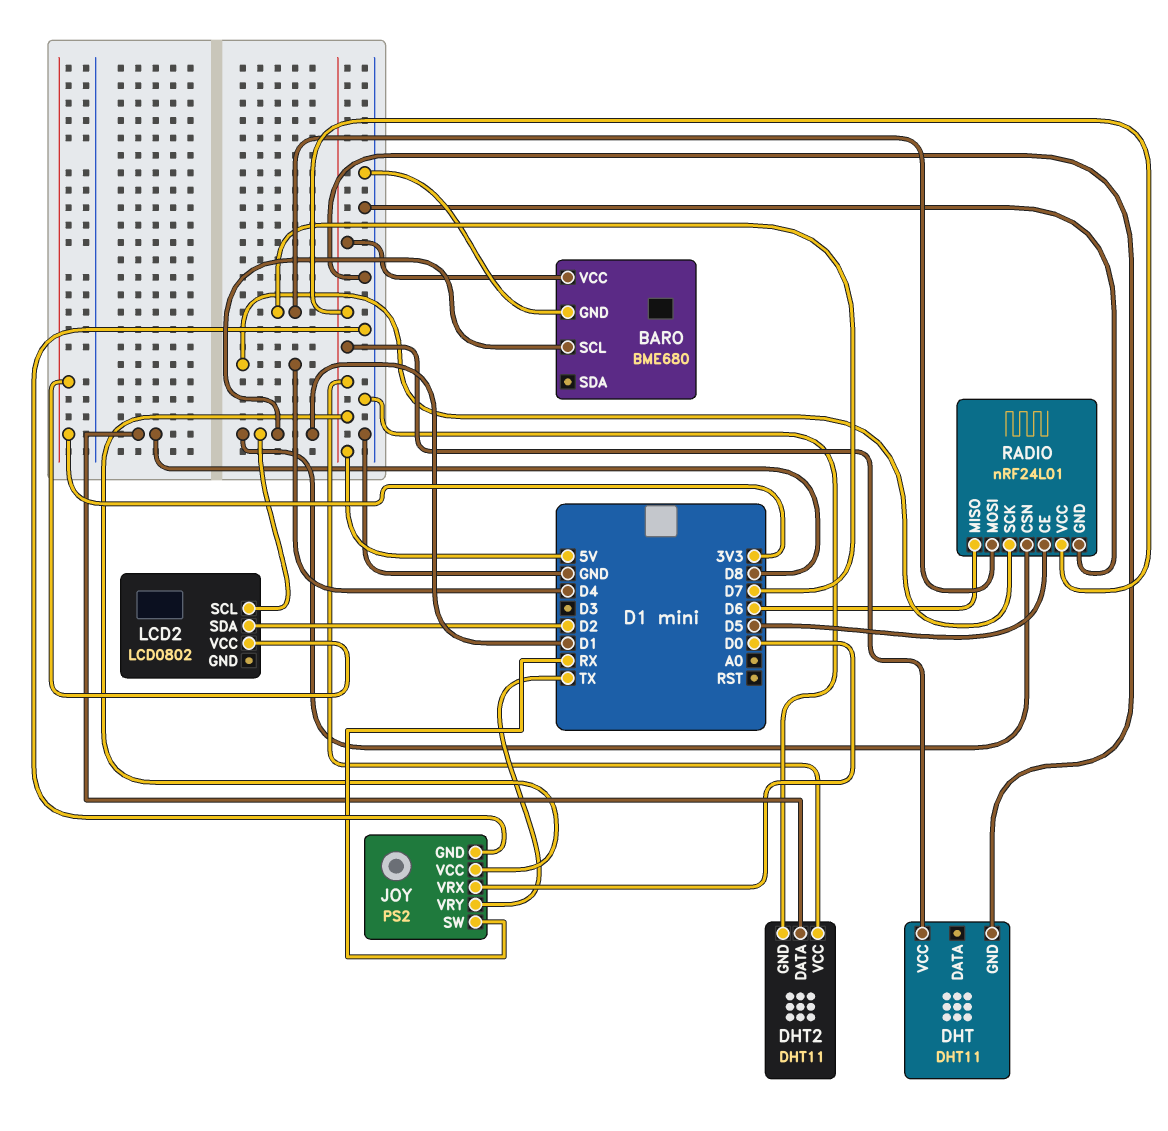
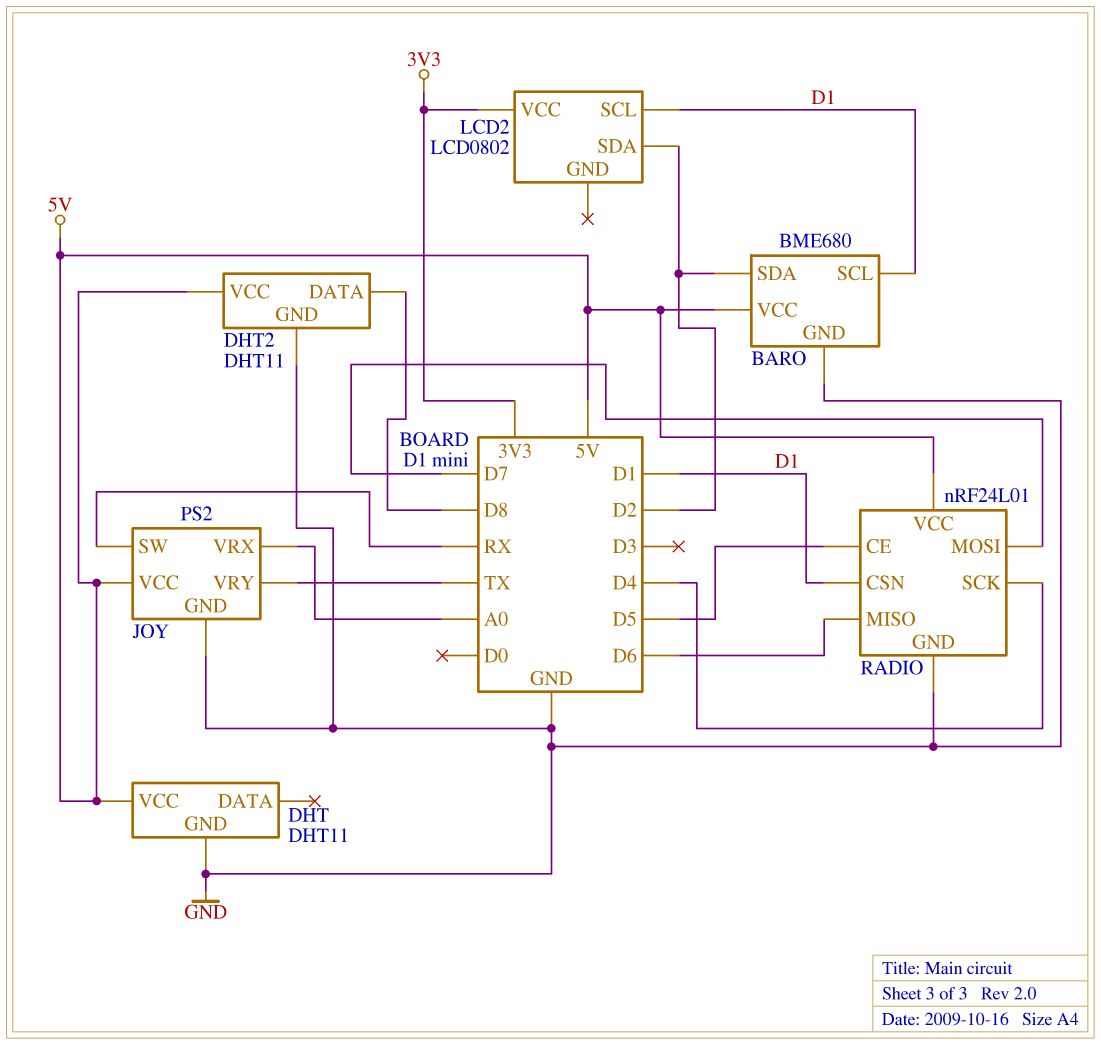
BARO pin SDA: none -> D2
JOY pin VRX: D0 -> A0

